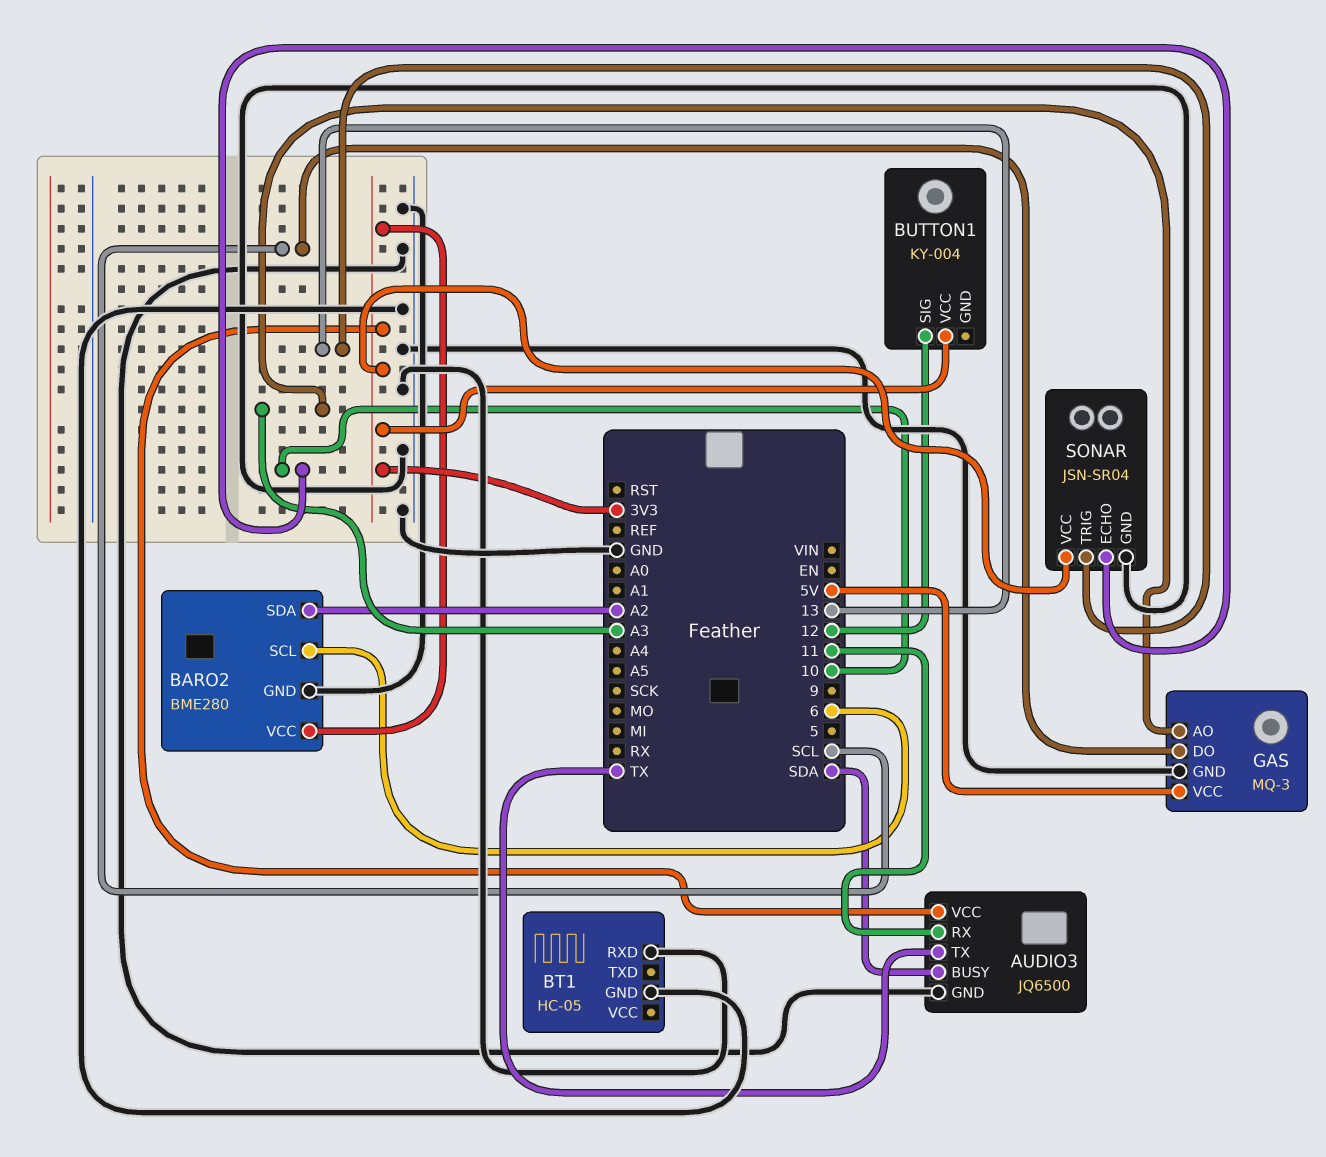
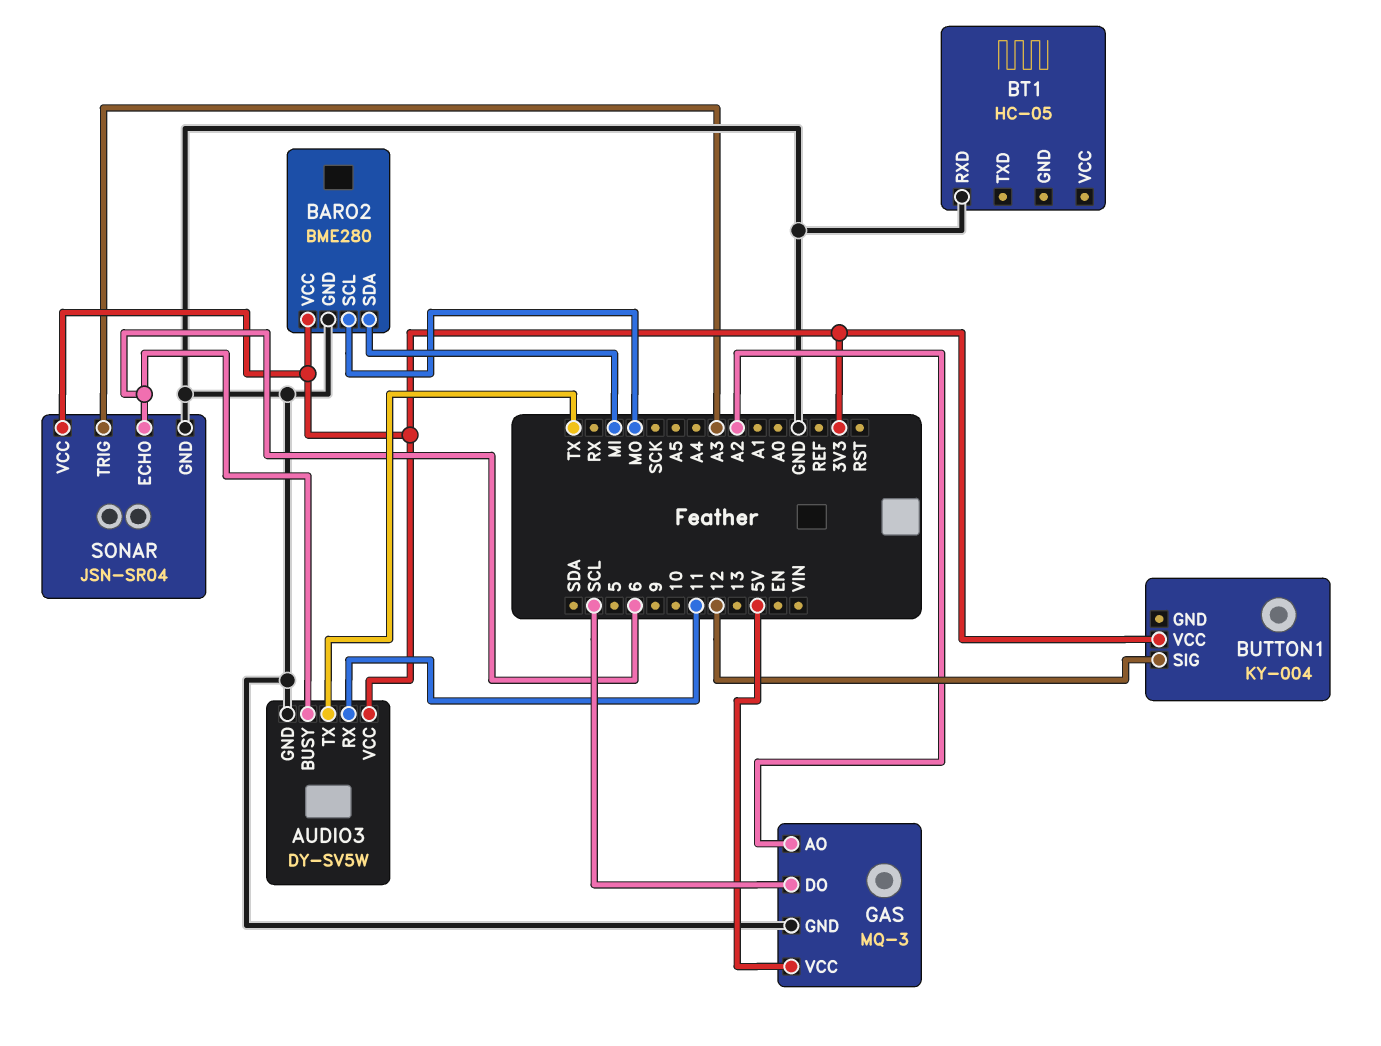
AUDIO3: JQ6500 -> DY-SV5W
AUDIO3 pin BUSY: SDA -> 6
BARO2 pin SCL: 6 -> MO
BARO2 pin SDA: A2 -> MI
BT1 pin GND: GND -> none
GAS pin AO: A3 -> A2
SONAR pin ECHO: 10 -> 6
SONAR pin TRIG: 13 -> A3

